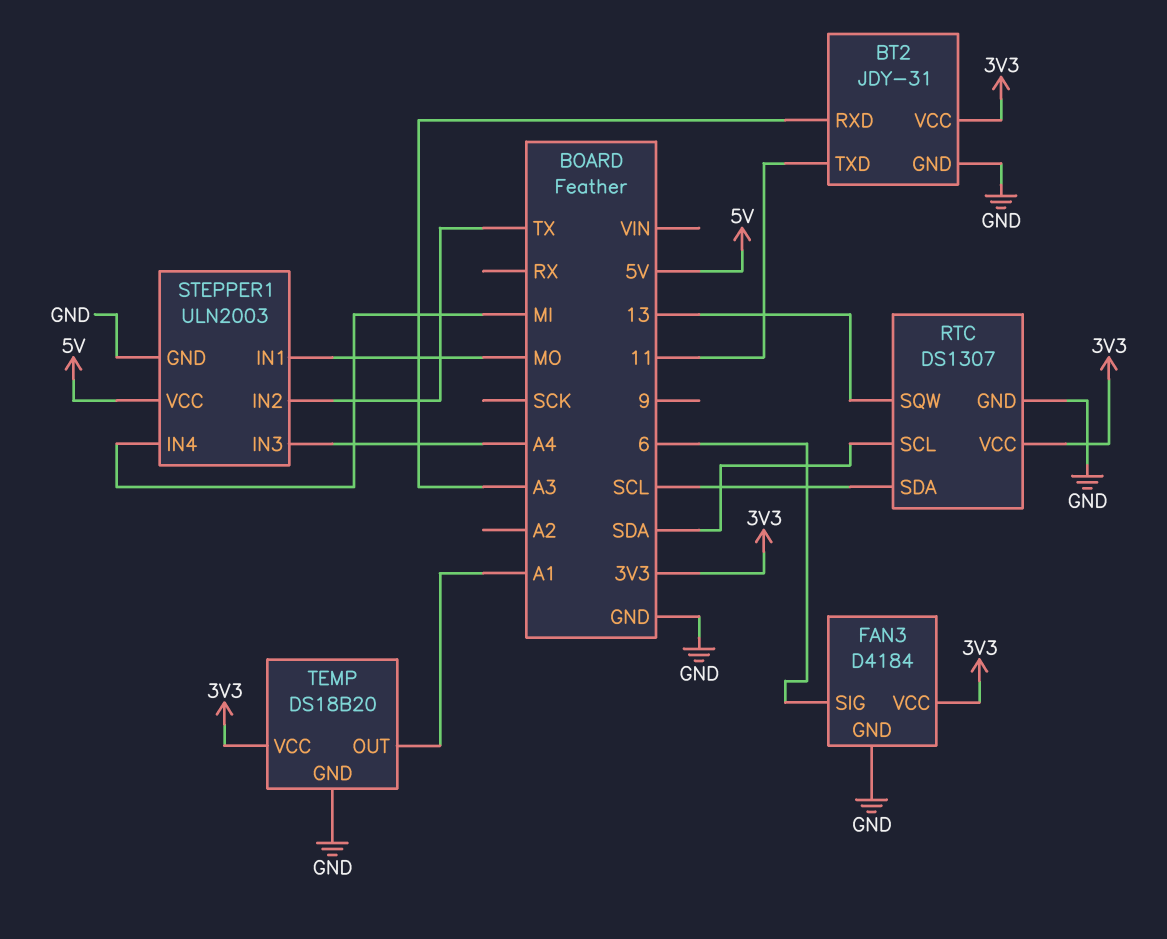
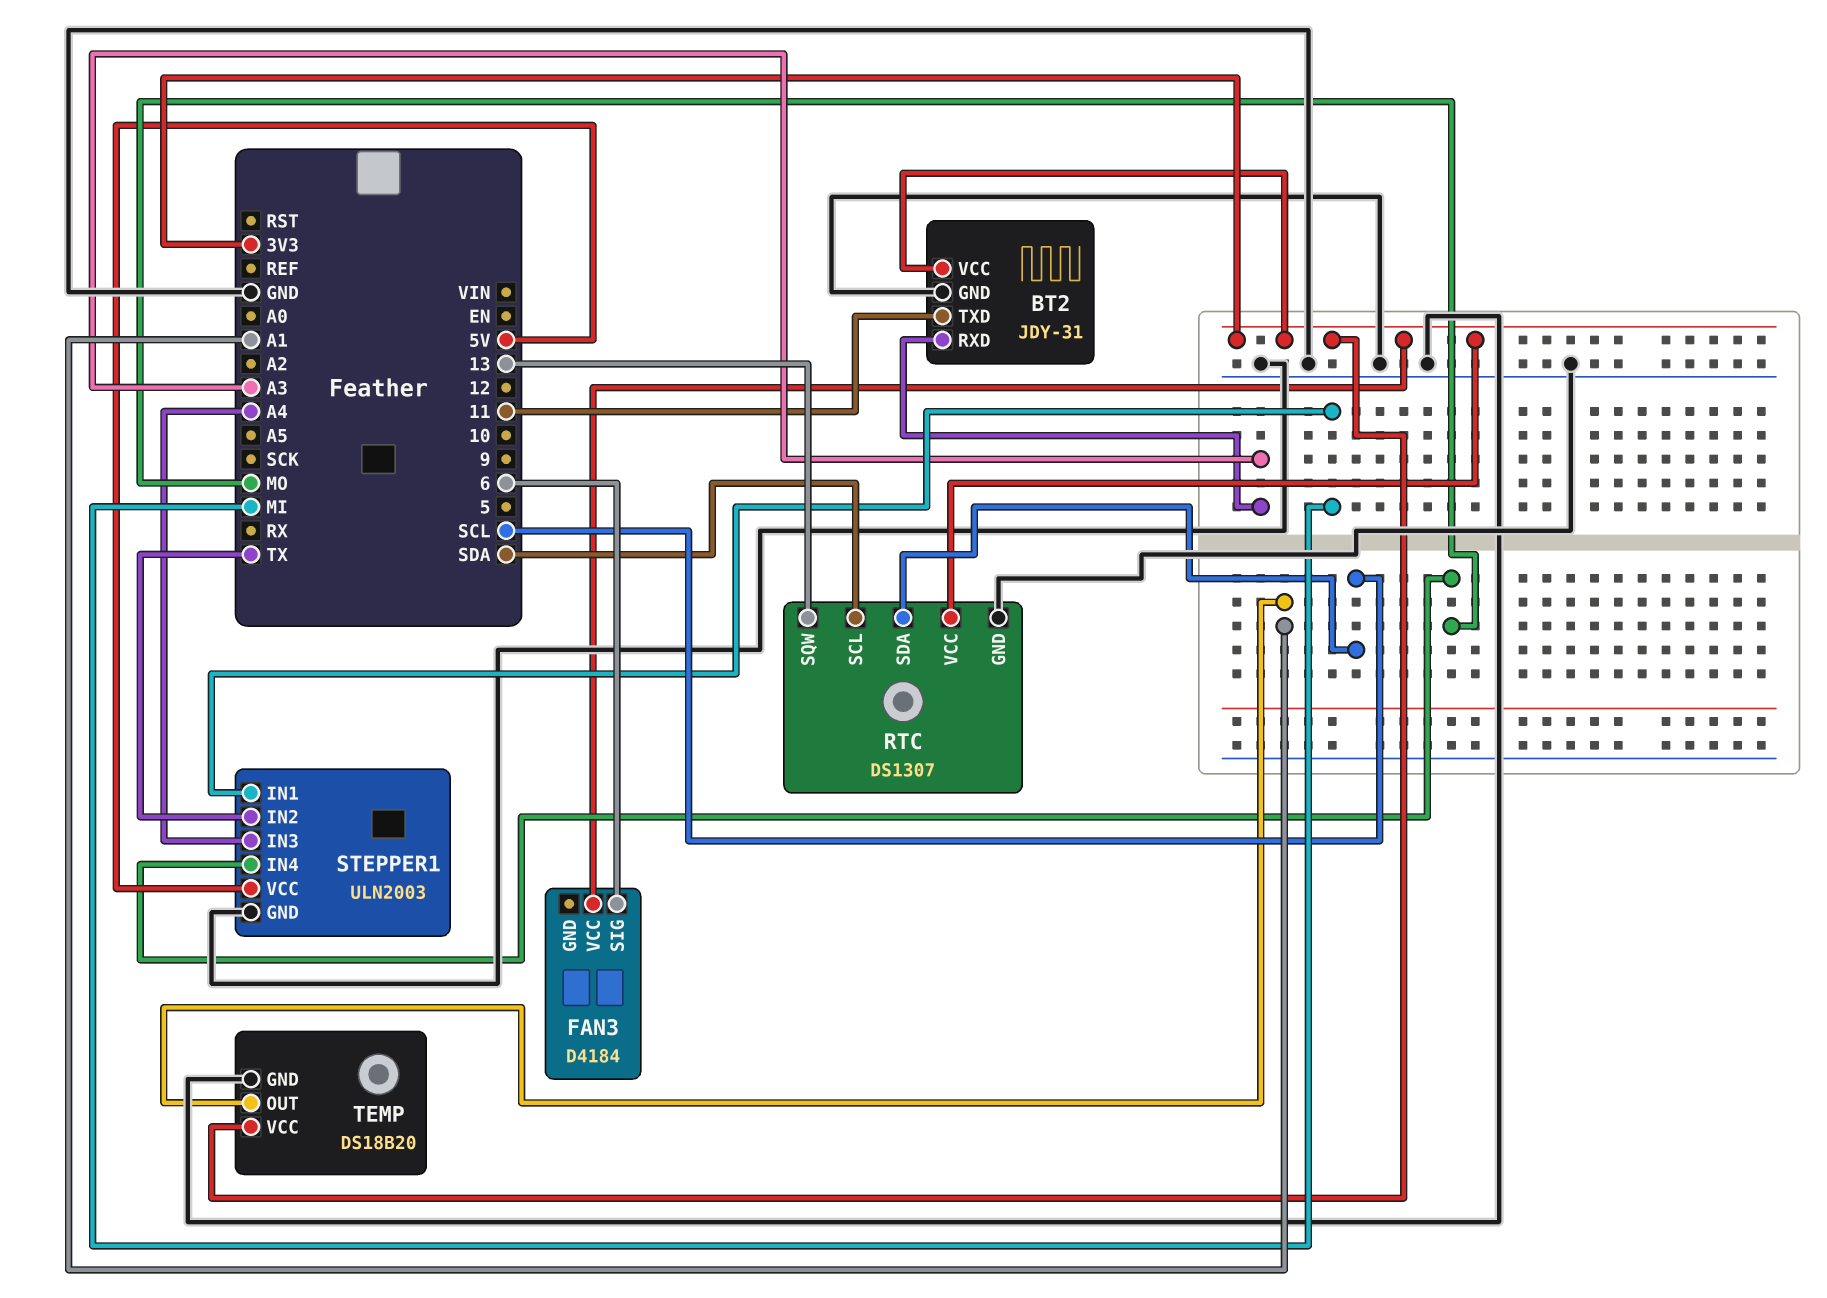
FAN3 pin GND: GND -> none
STEPPER1 pin IN1: MO -> MI
STEPPER1 pin IN4: MI -> MO

